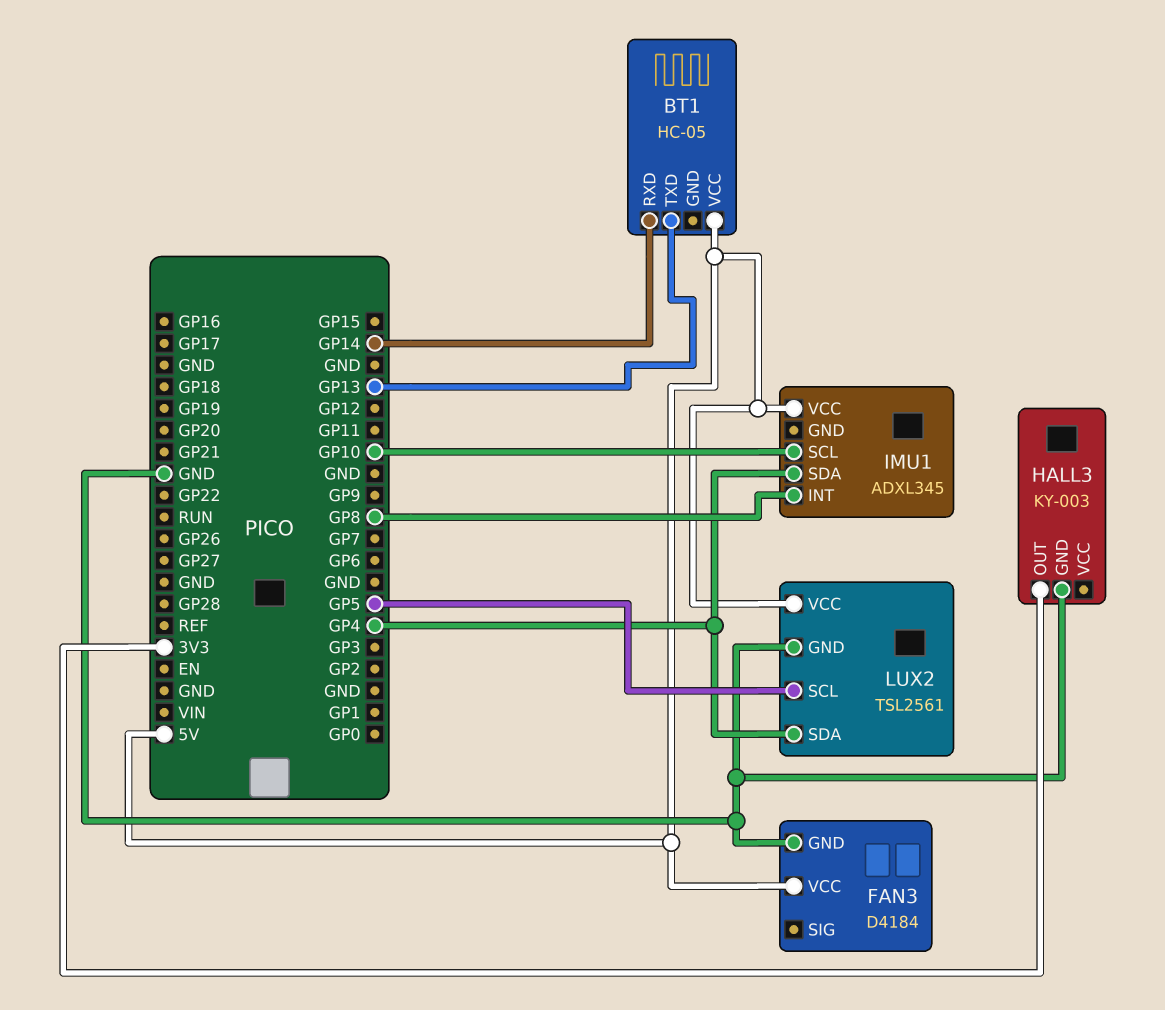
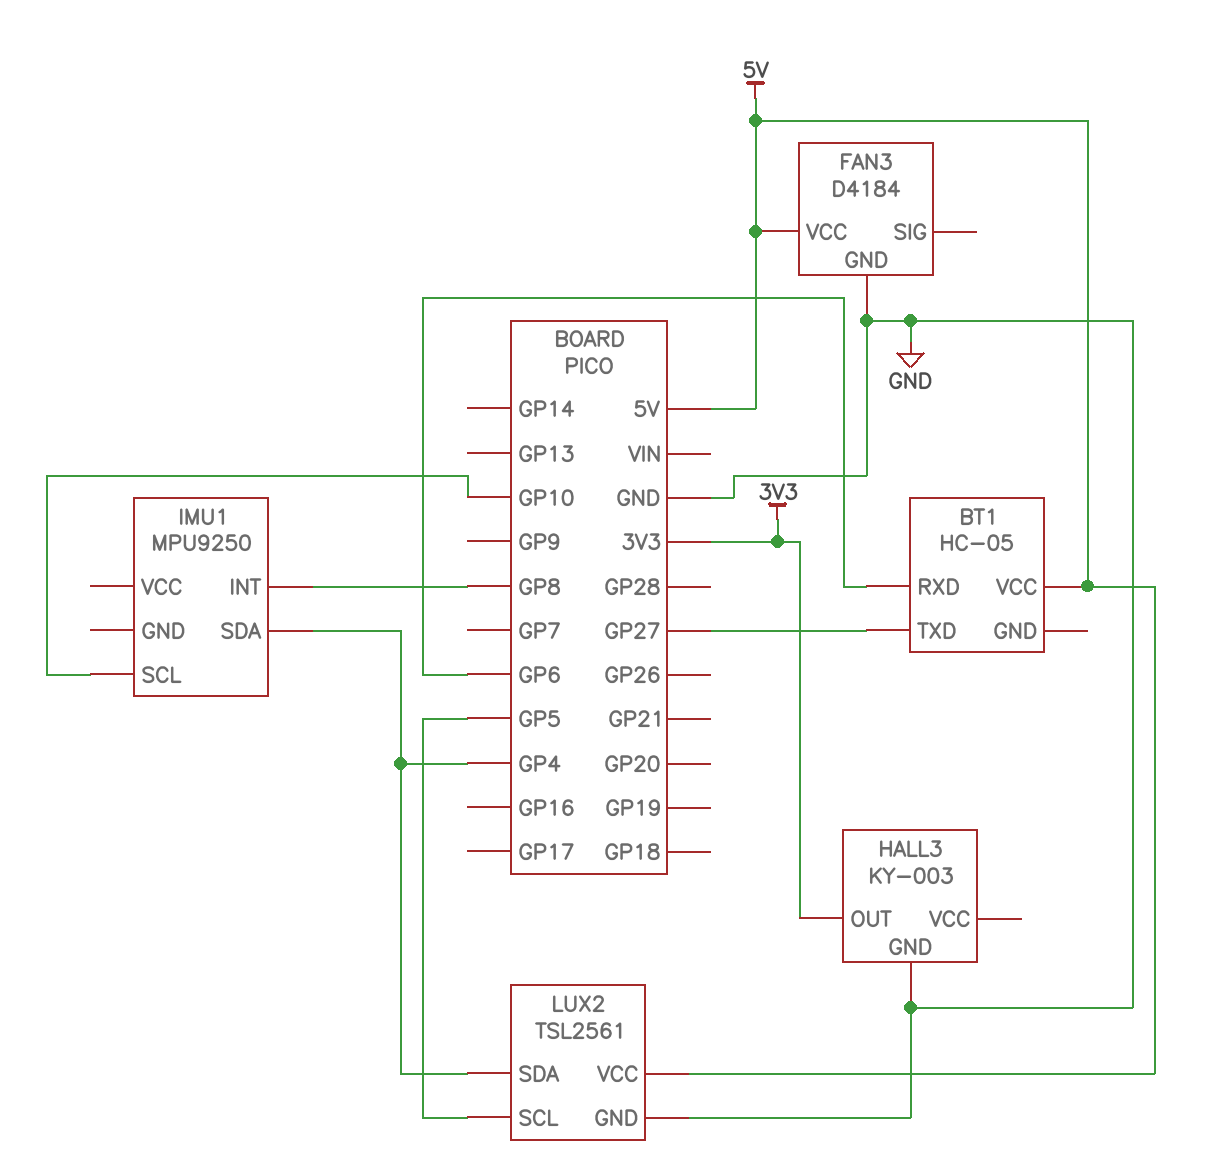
BT1 pin RXD: GP14 -> GP6
BT1 pin TXD: GP13 -> GP27
IMU1: ADXL345 -> MPU9250
IMU1 pin VCC: 5V -> none

